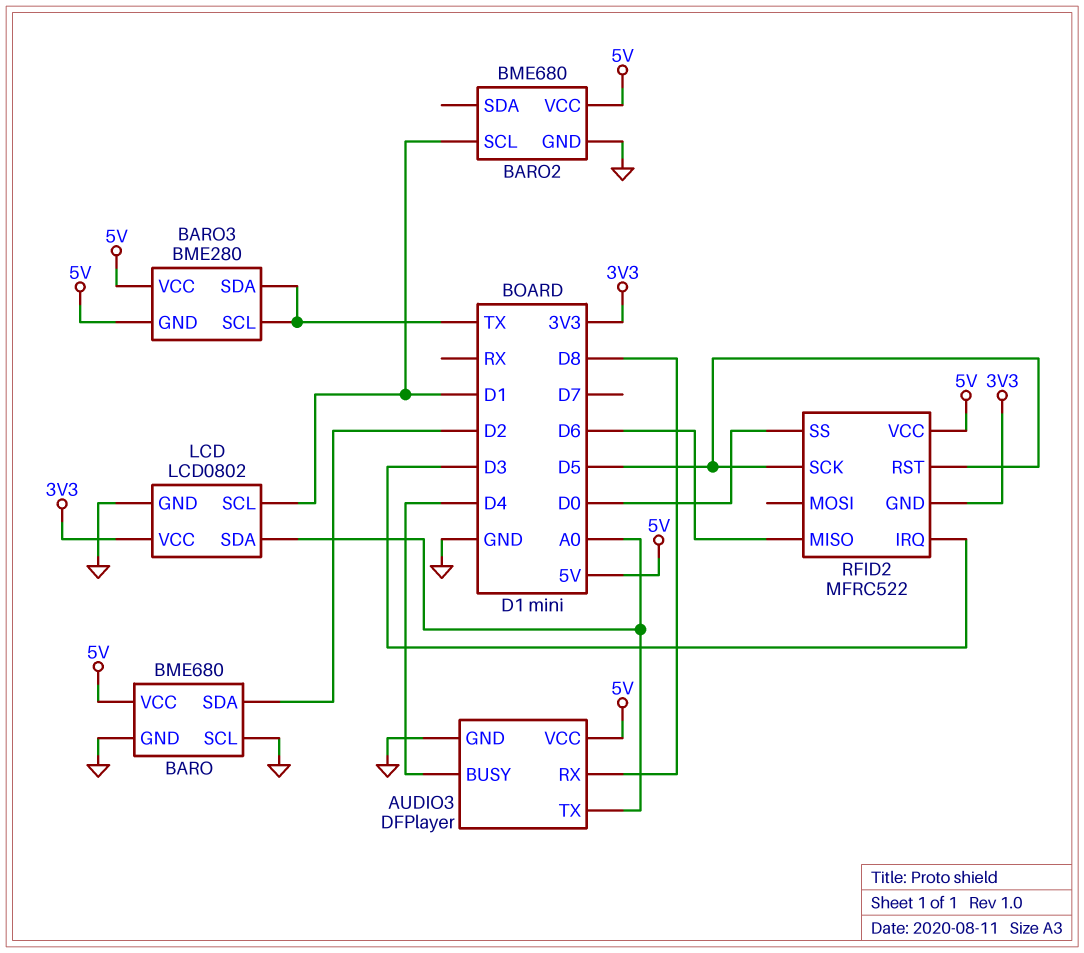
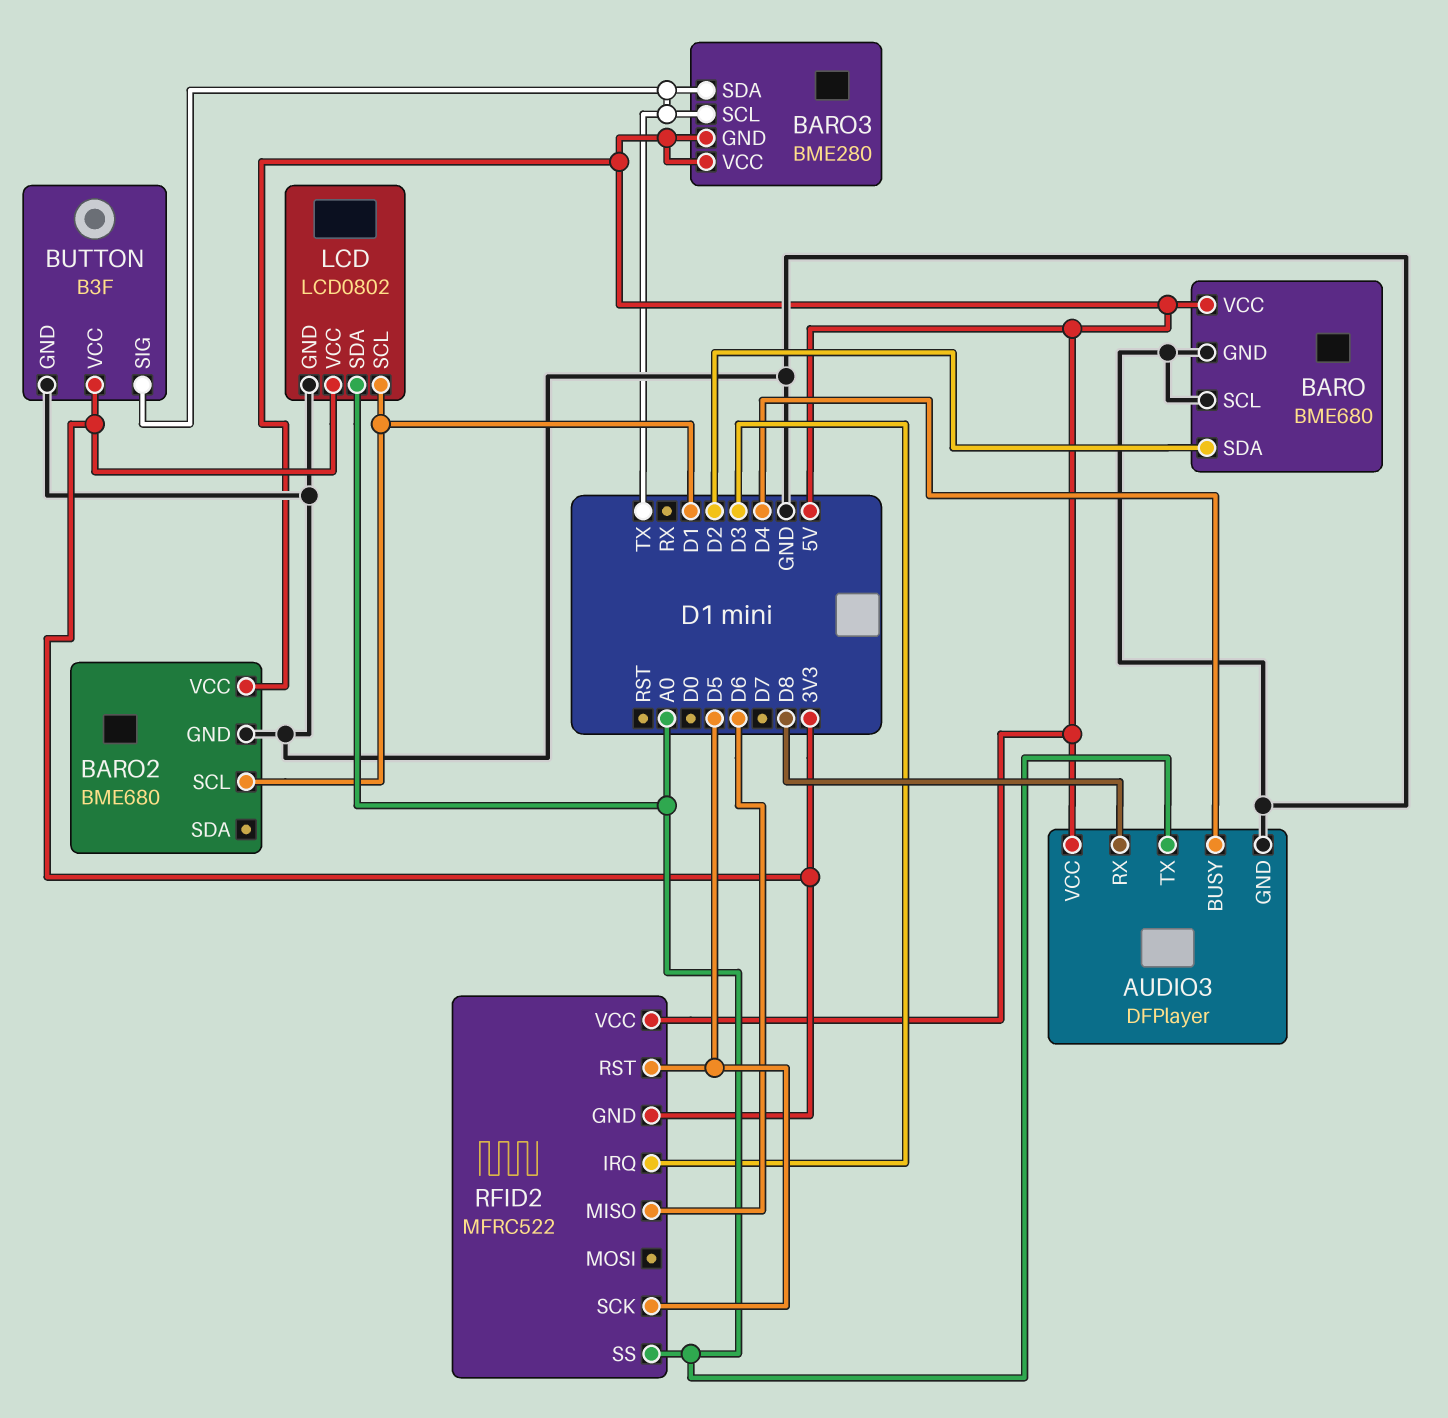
BUTTON: none -> B3F
BUTTON pin GND: none -> GND
BUTTON pin SIG: none -> TX
BUTTON pin VCC: none -> 3V3
RFID2 pin SS: D0 -> A0

